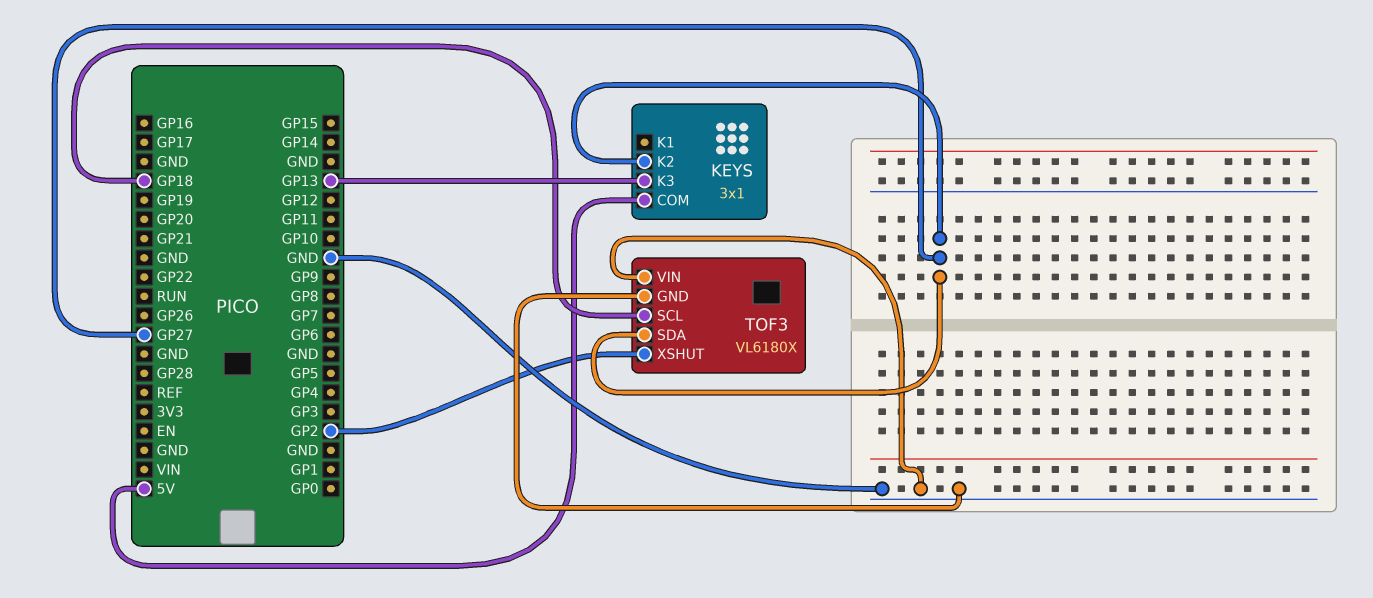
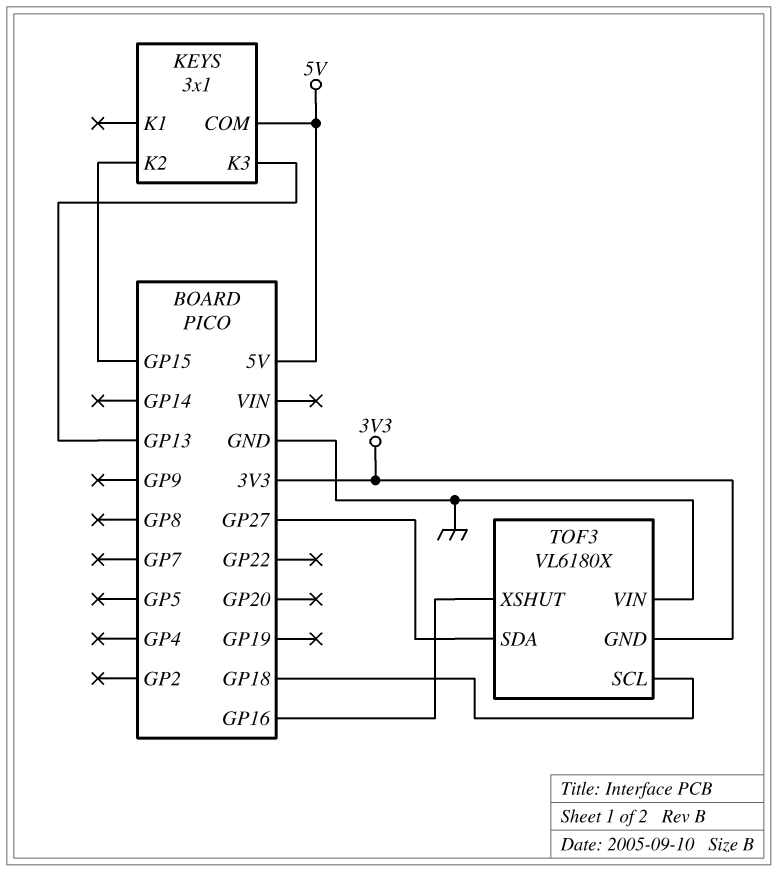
KEYS pin K2: GP27 -> GP15
TOF3 pin GND: GND -> 3V3
TOF3 pin XSHUT: GP2 -> GP16

